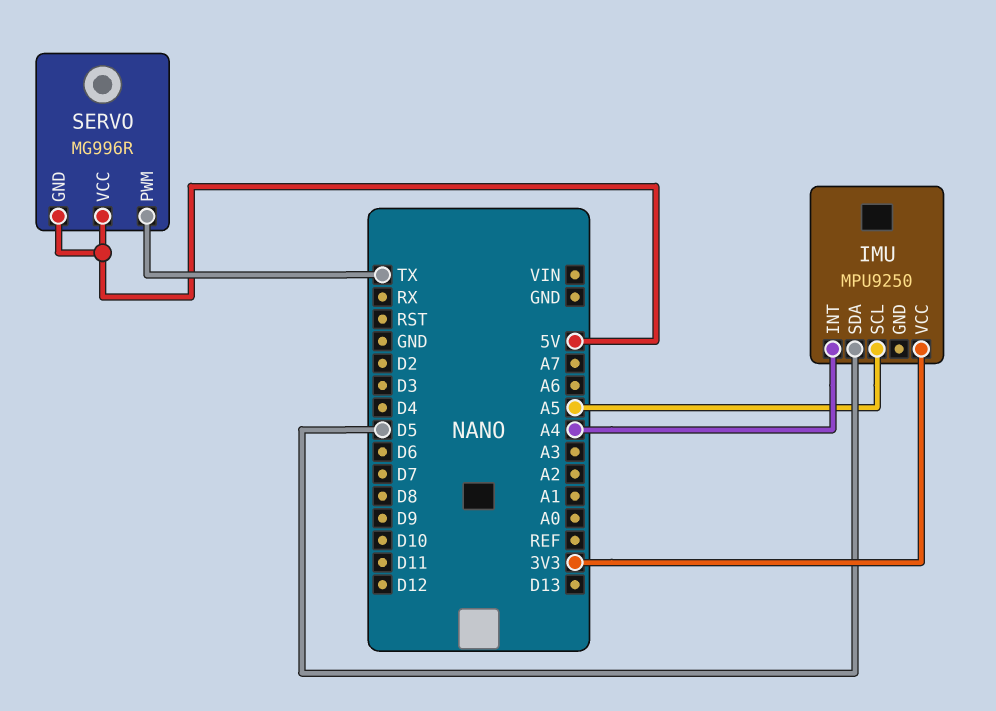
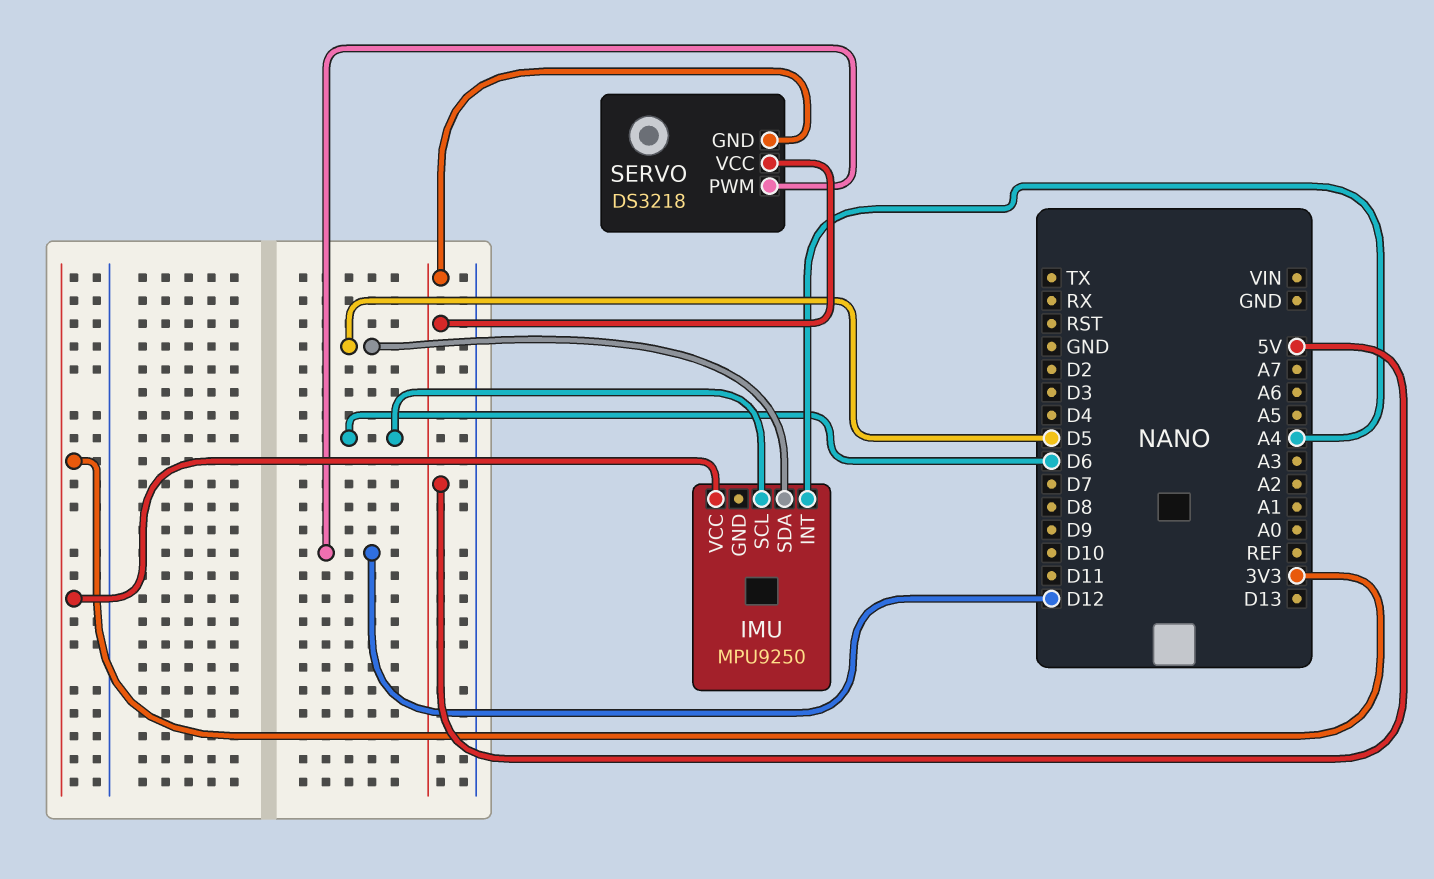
IMU pin SCL: A5 -> D6
SERVO: MG996R -> DS3218
SERVO pin PWM: TX -> D12

